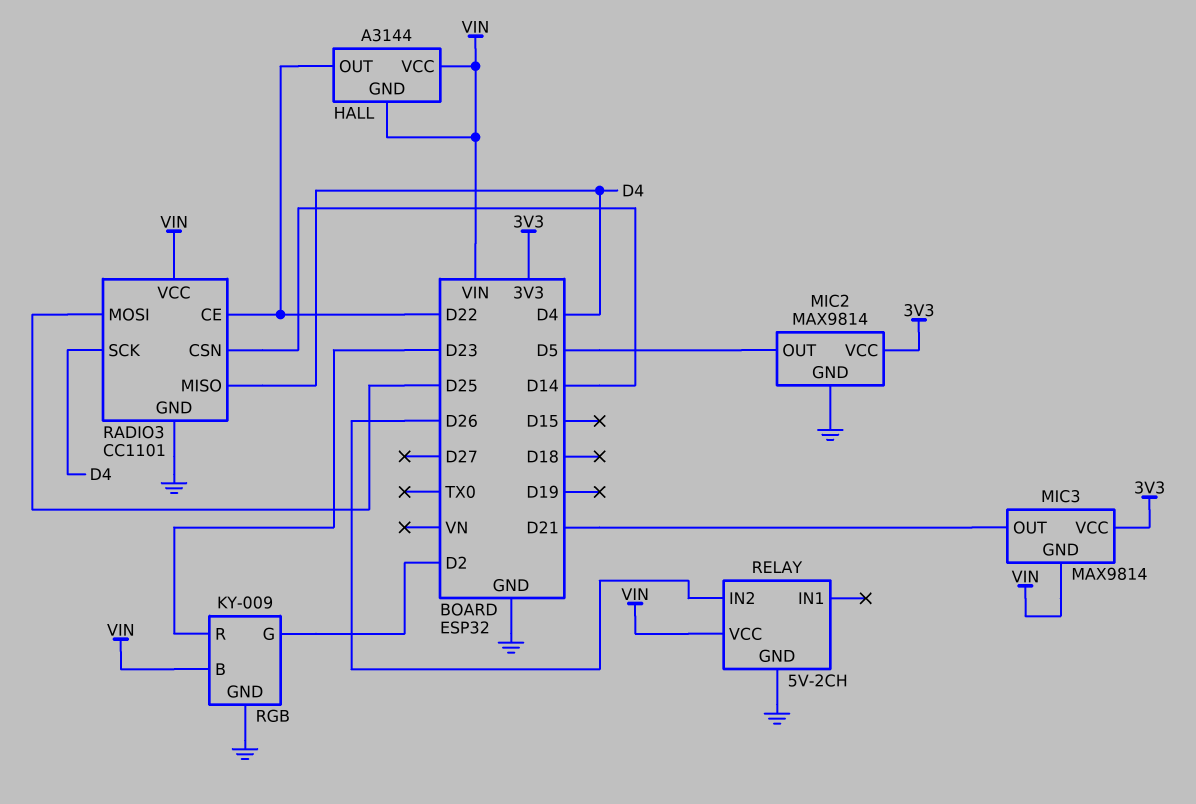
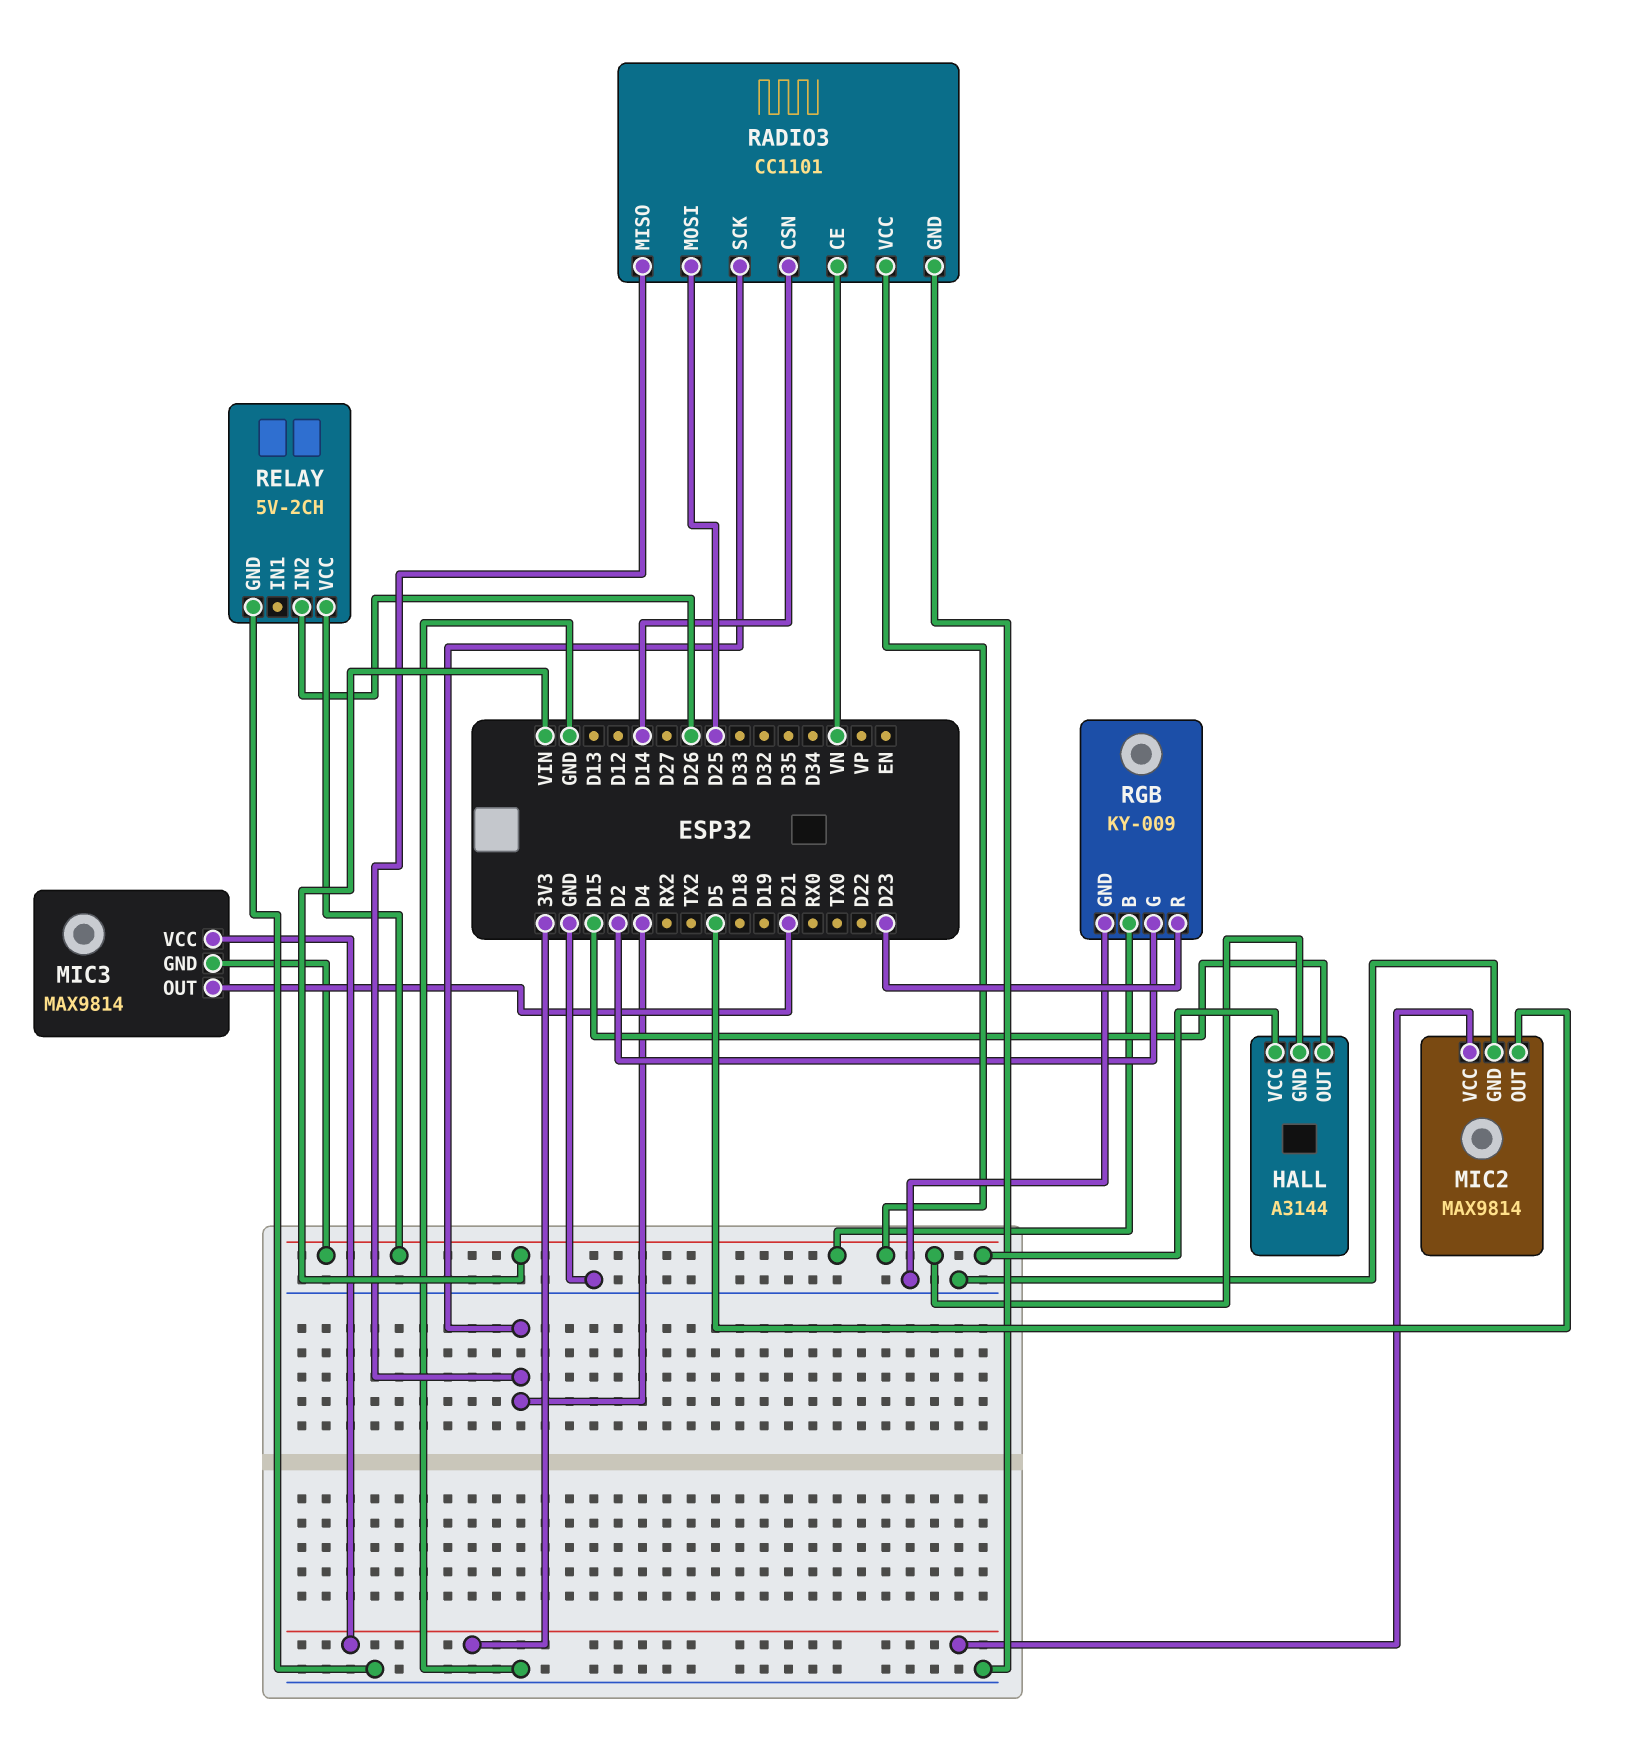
HALL pin OUT: D22 -> D15
RADIO3 pin CE: D22 -> VN

